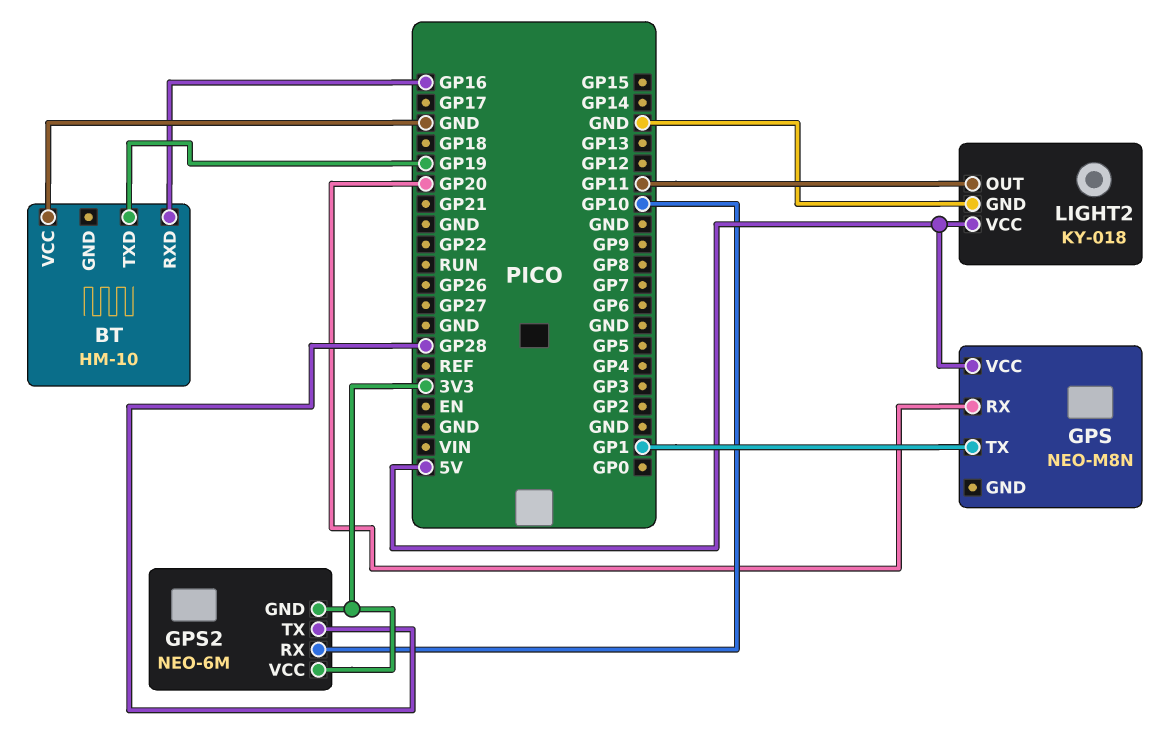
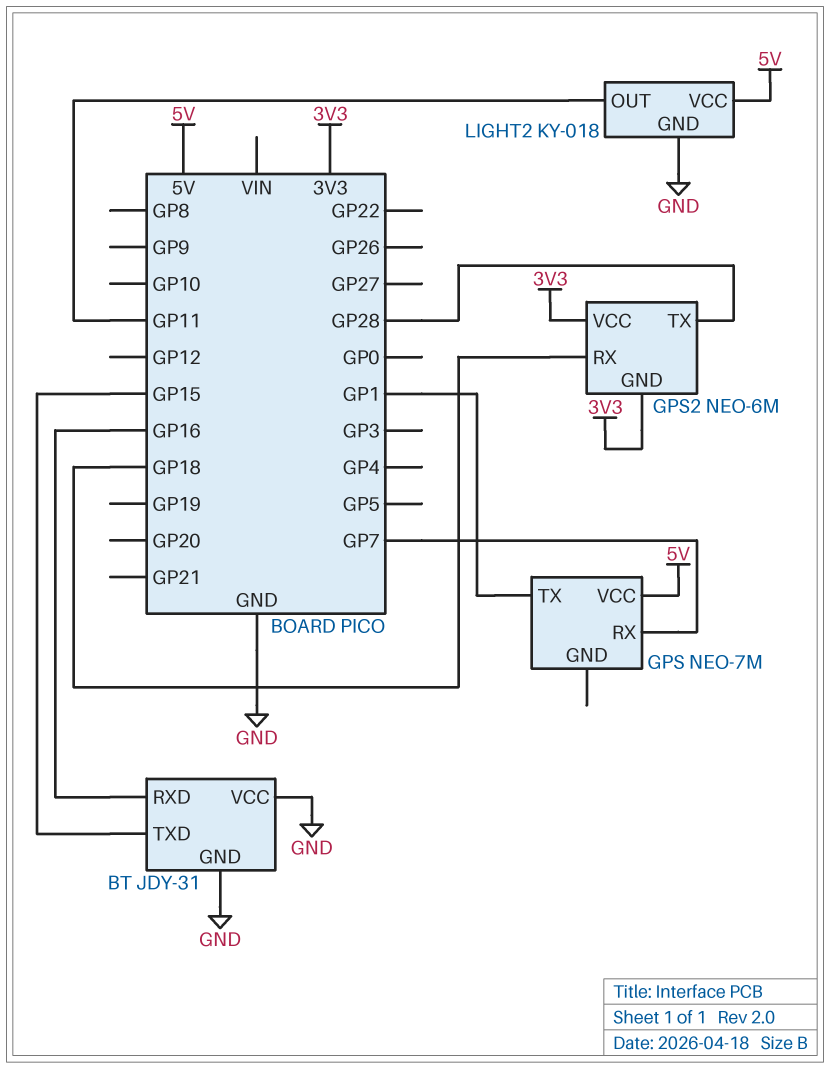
BT: HM-10 -> JDY-31
BT pin GND: none -> GND
BT pin TXD: GP19 -> GP15
GPS: NEO-M8N -> NEO-7M
GPS pin RX: GP20 -> GP7
GPS2 pin RX: GP10 -> GP18

